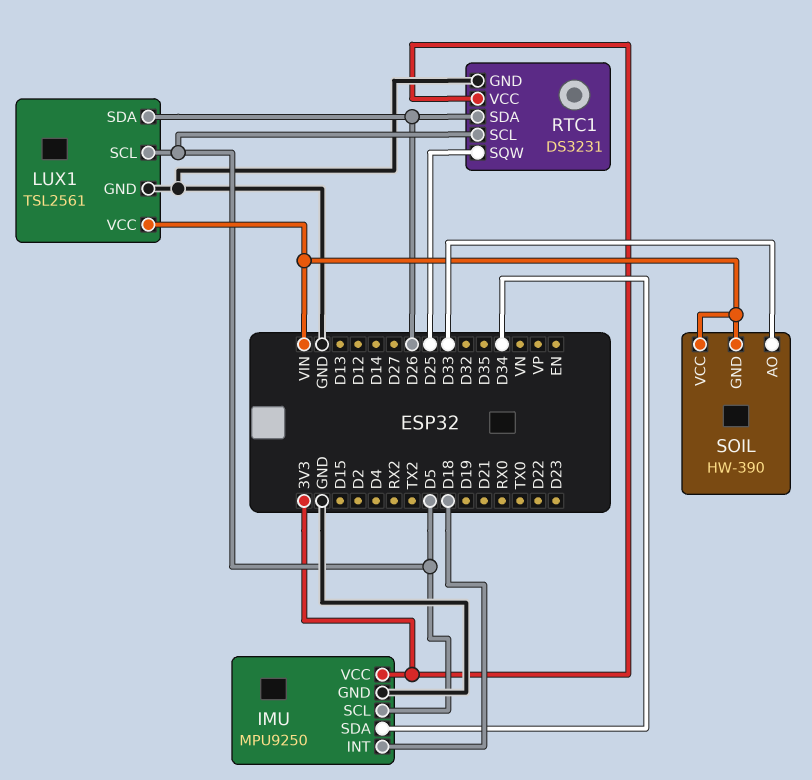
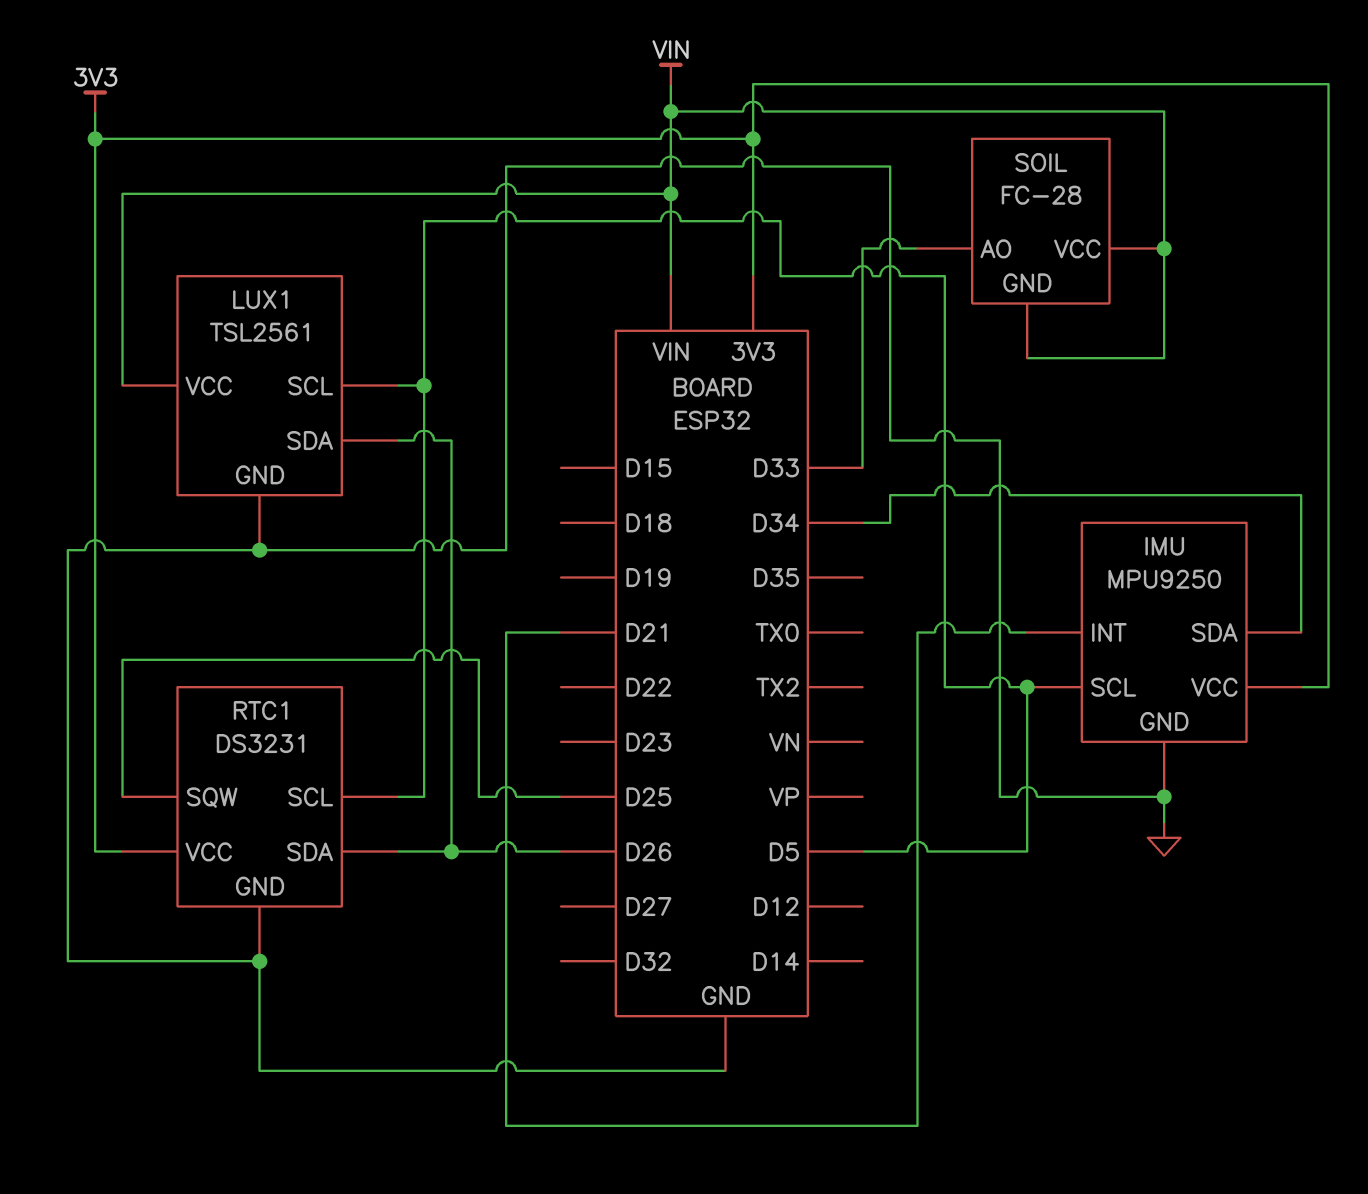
IMU pin INT: D18 -> D21
SOIL: HW-390 -> FC-28

